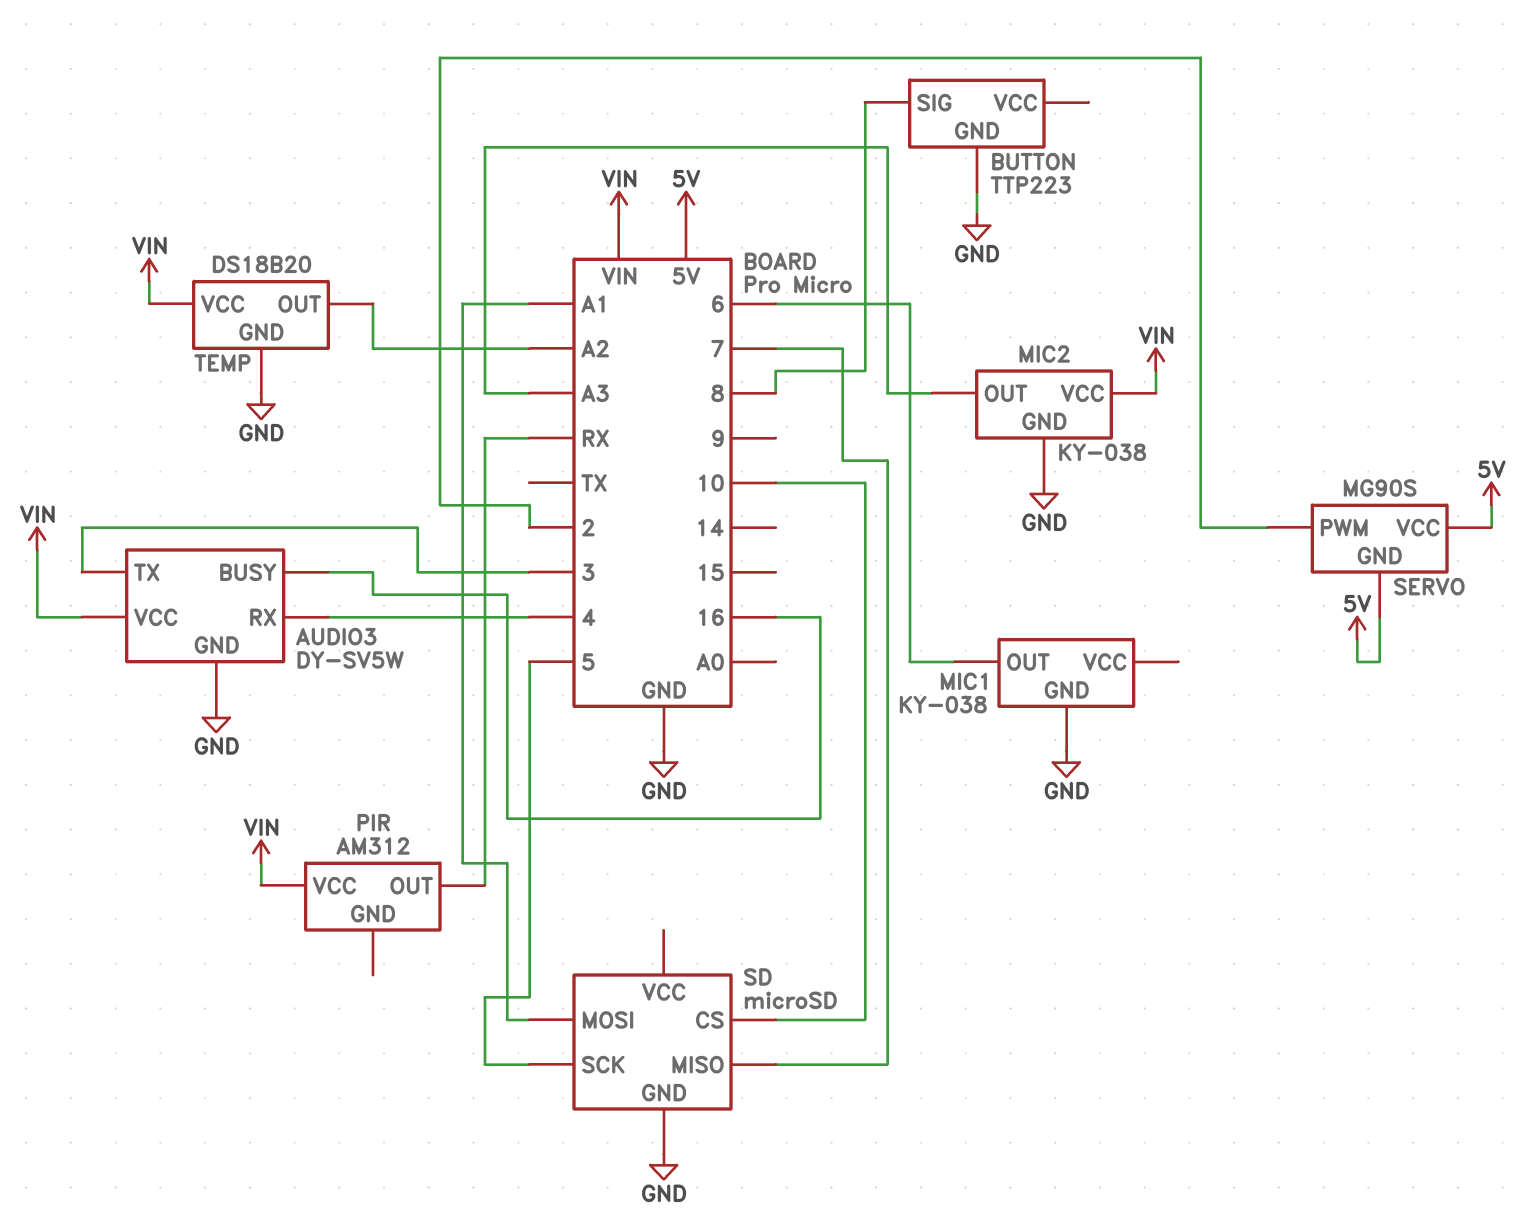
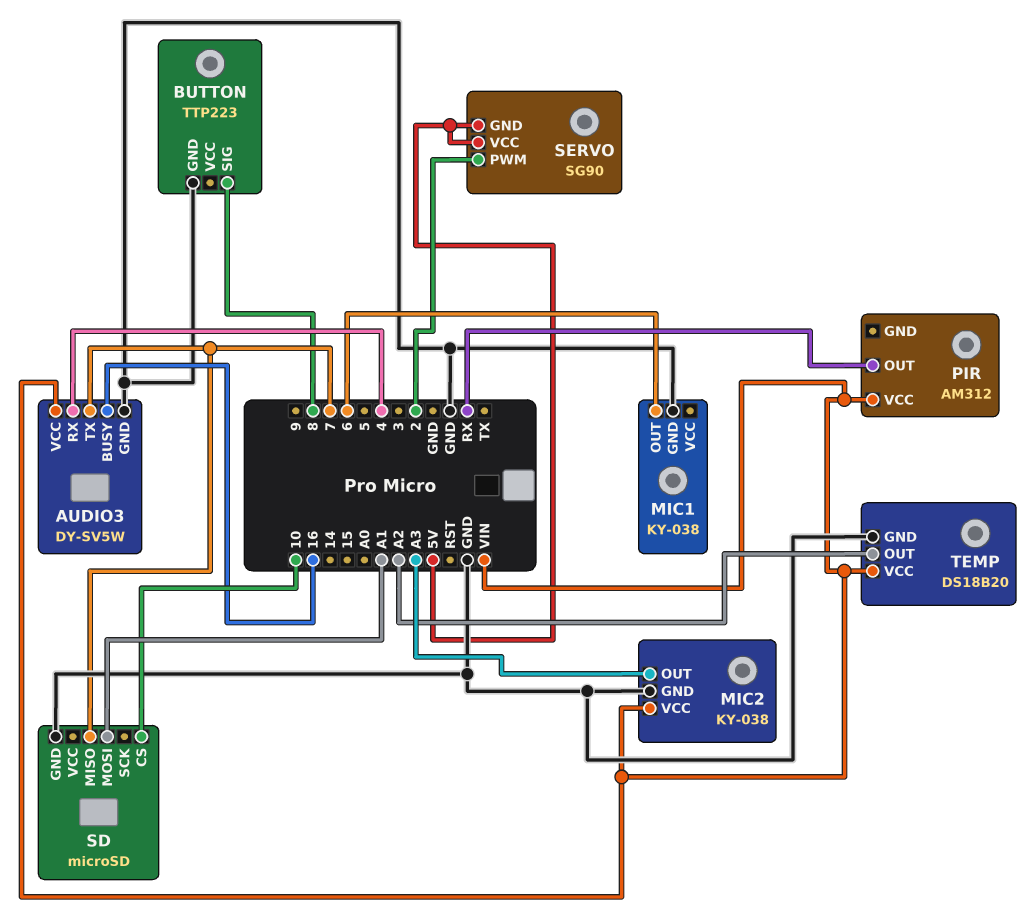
AUDIO3 pin TX: 3 -> 7
SD pin SCK: 5 -> none
SERVO: MG90S -> SG90

